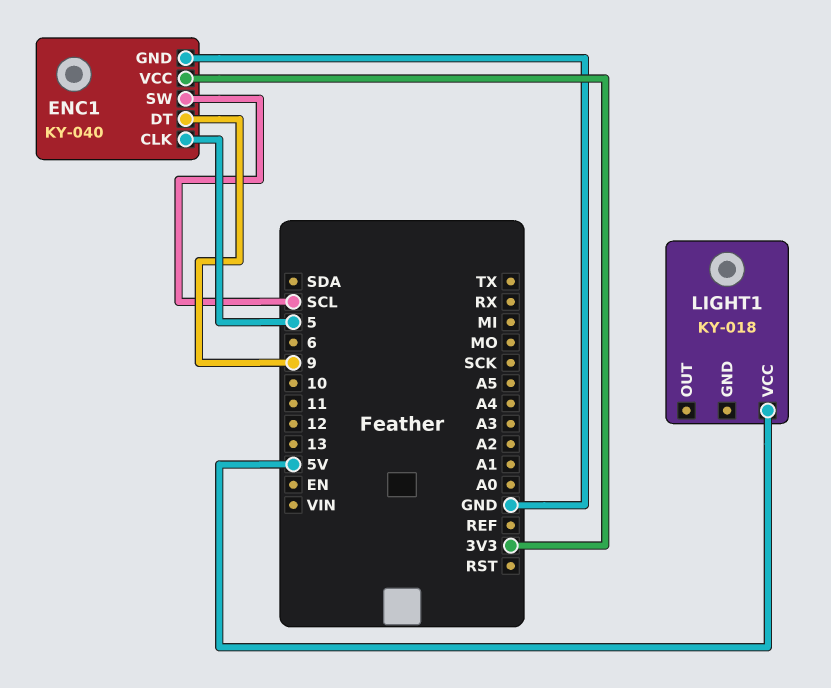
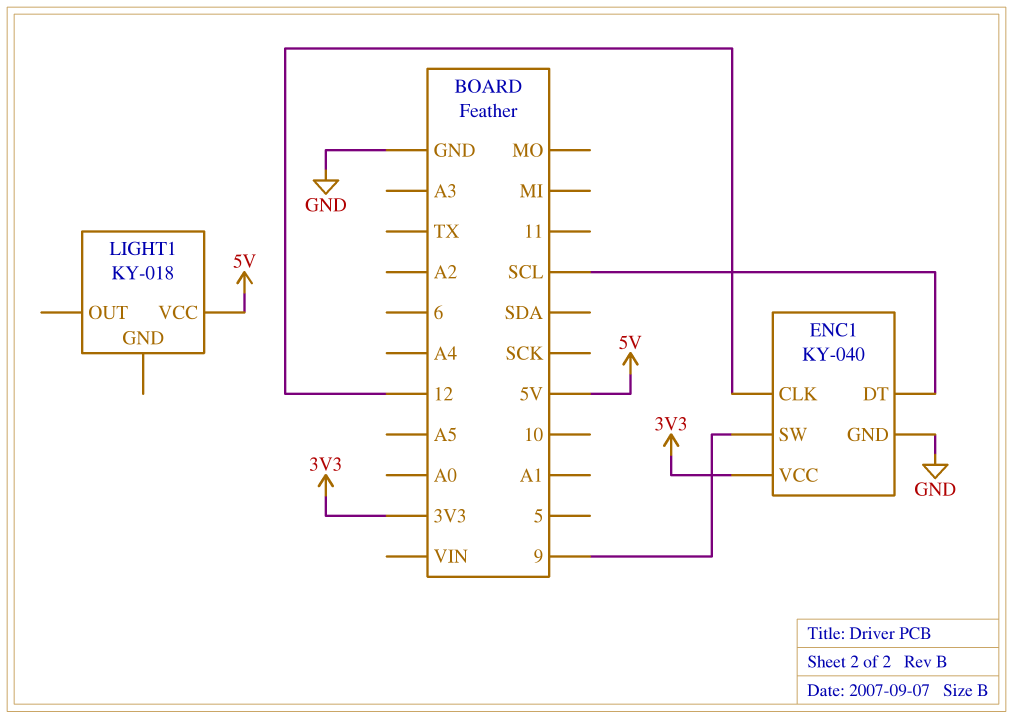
ENC1 pin CLK: 5 -> 12
ENC1 pin DT: 9 -> SCL
ENC1 pin SW: SCL -> 9

